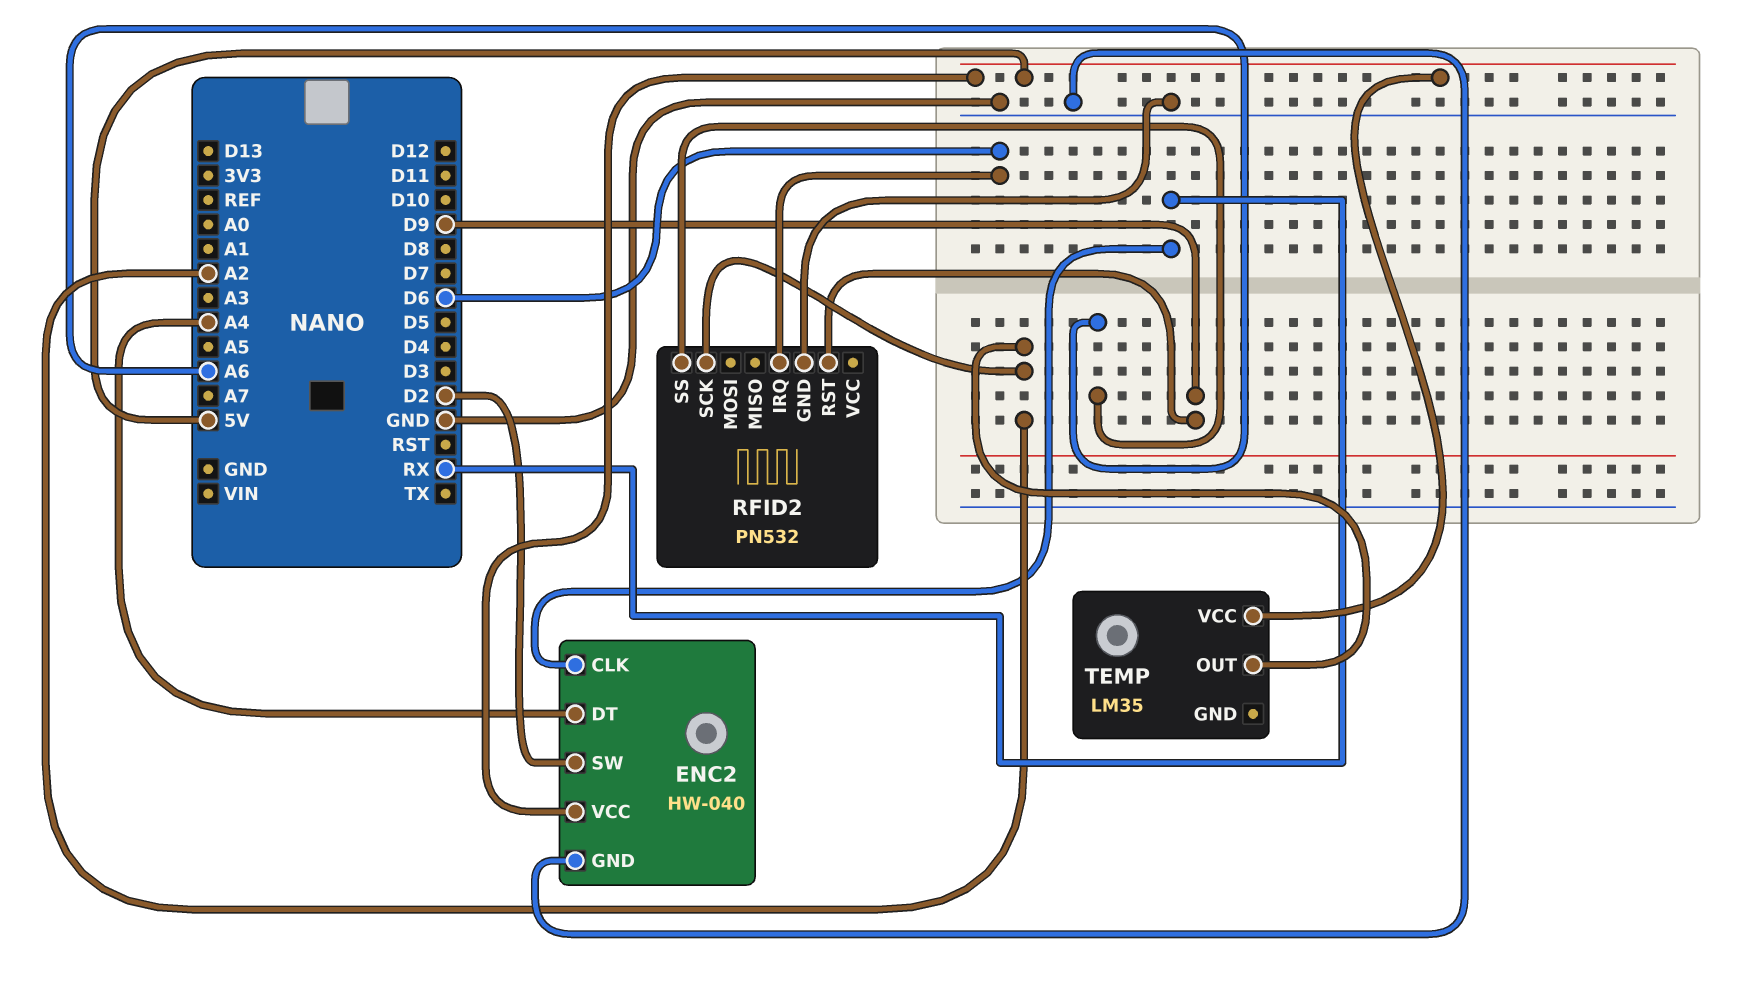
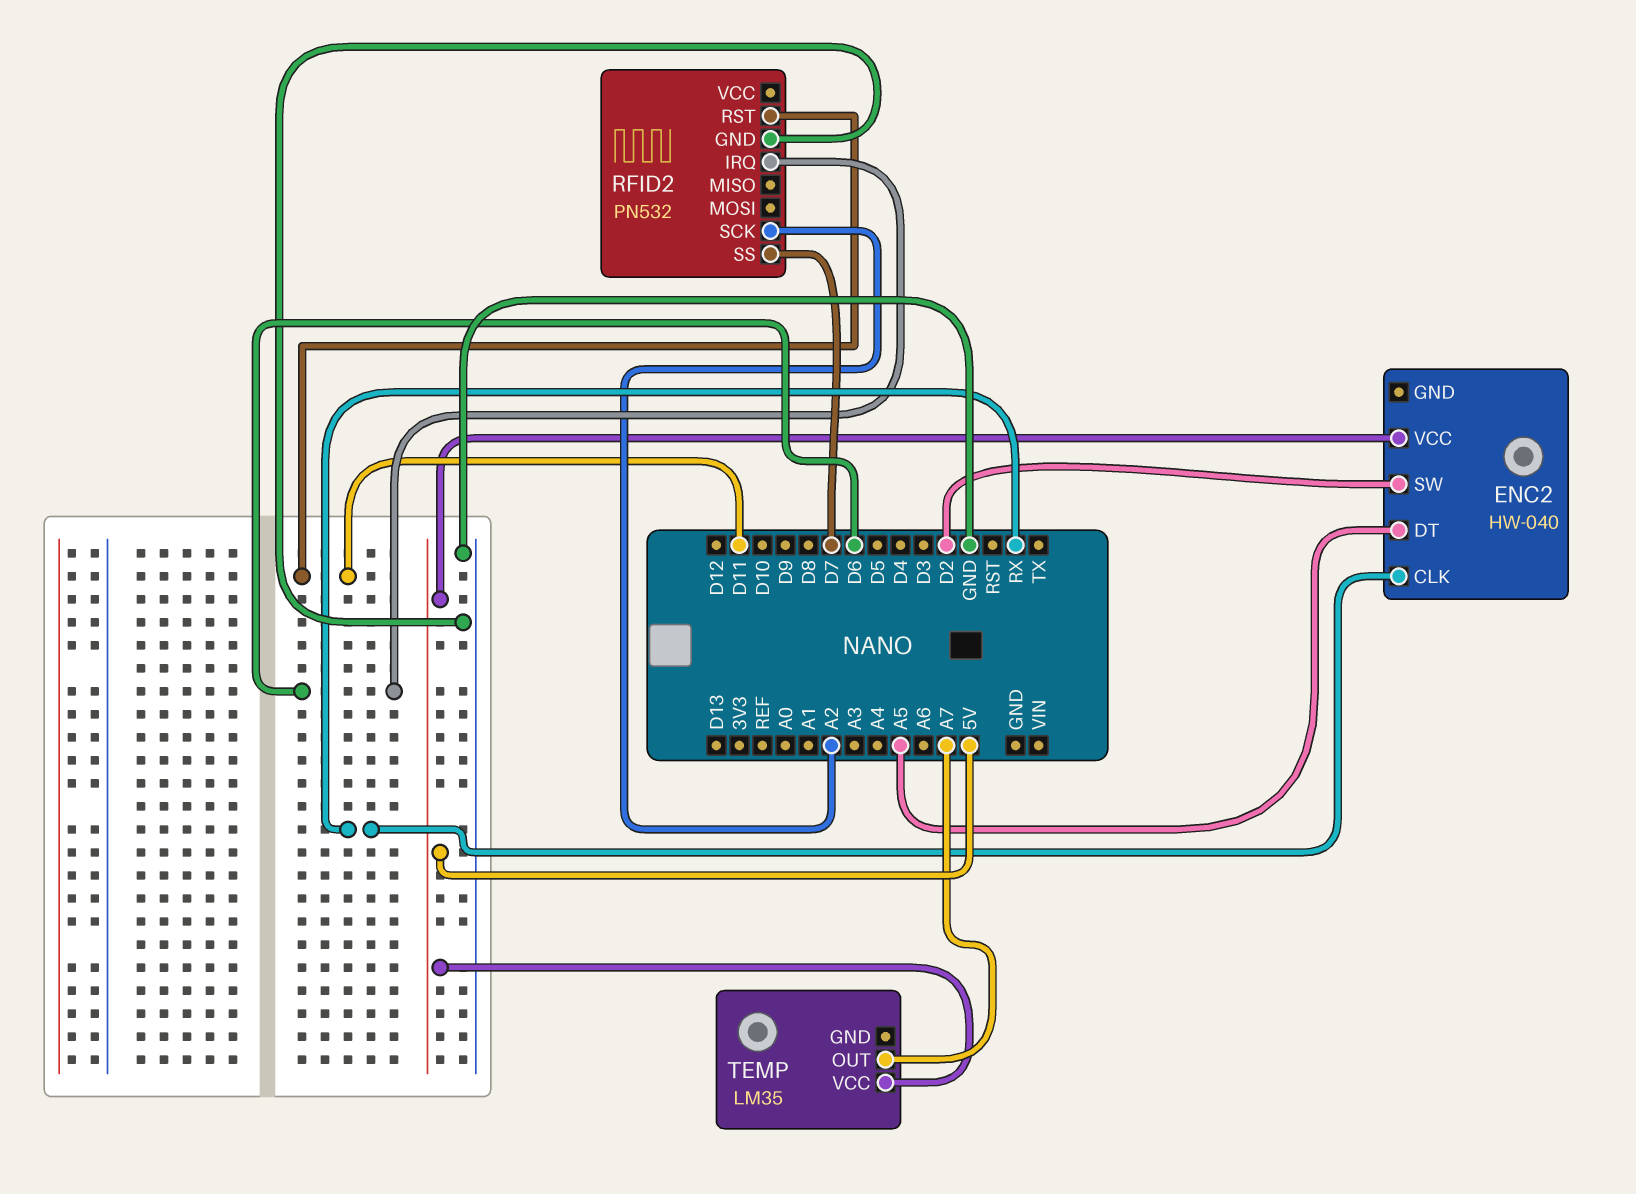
ENC2 pin DT: A4 -> A5
ENC2 pin GND: GND -> none
RFID2 pin RST: D9 -> D11
RFID2 pin SS: A6 -> D7
TEMP pin OUT: A2 -> A7

